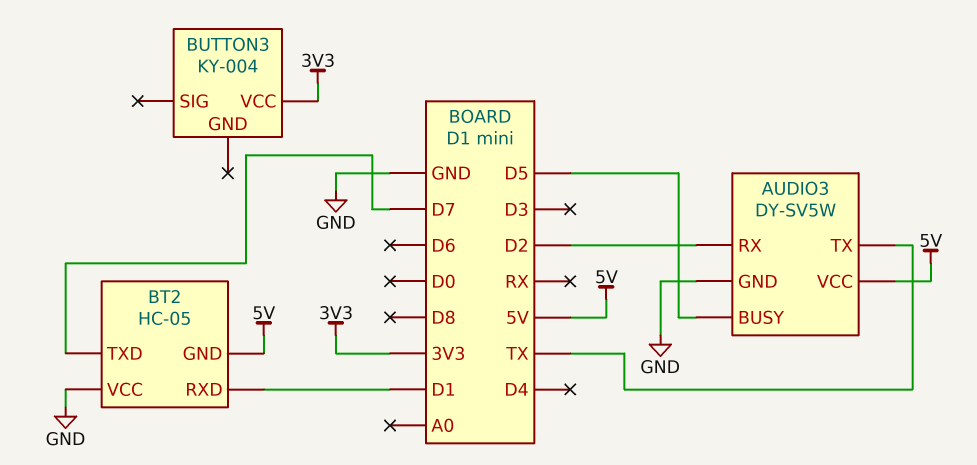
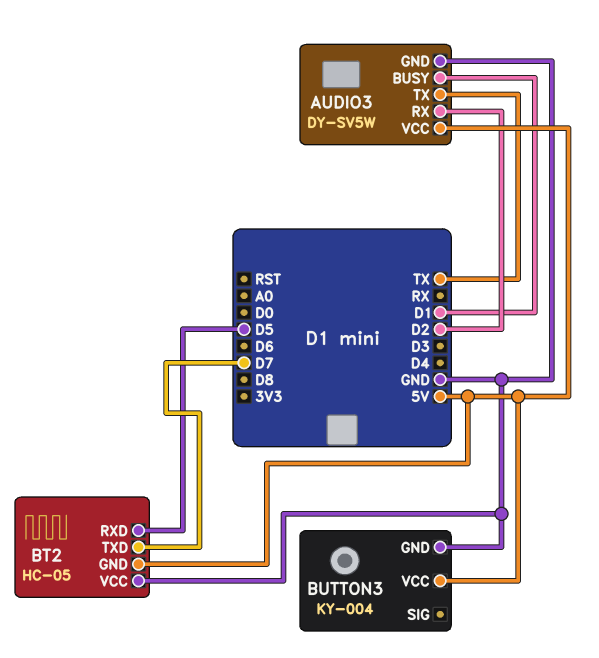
AUDIO3 pin BUSY: D5 -> D1
BT2 pin RXD: D1 -> D5
BUTTON3 pin GND: none -> GND
BUTTON3 pin VCC: 3V3 -> 5V

